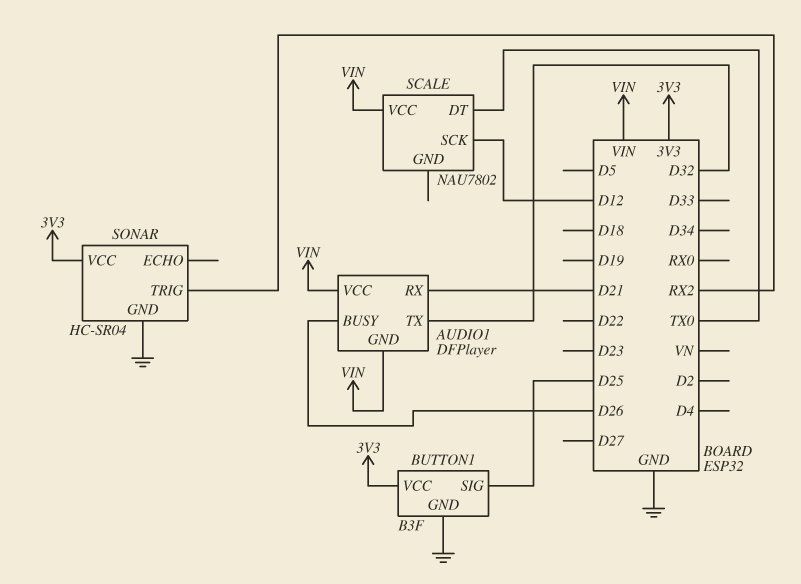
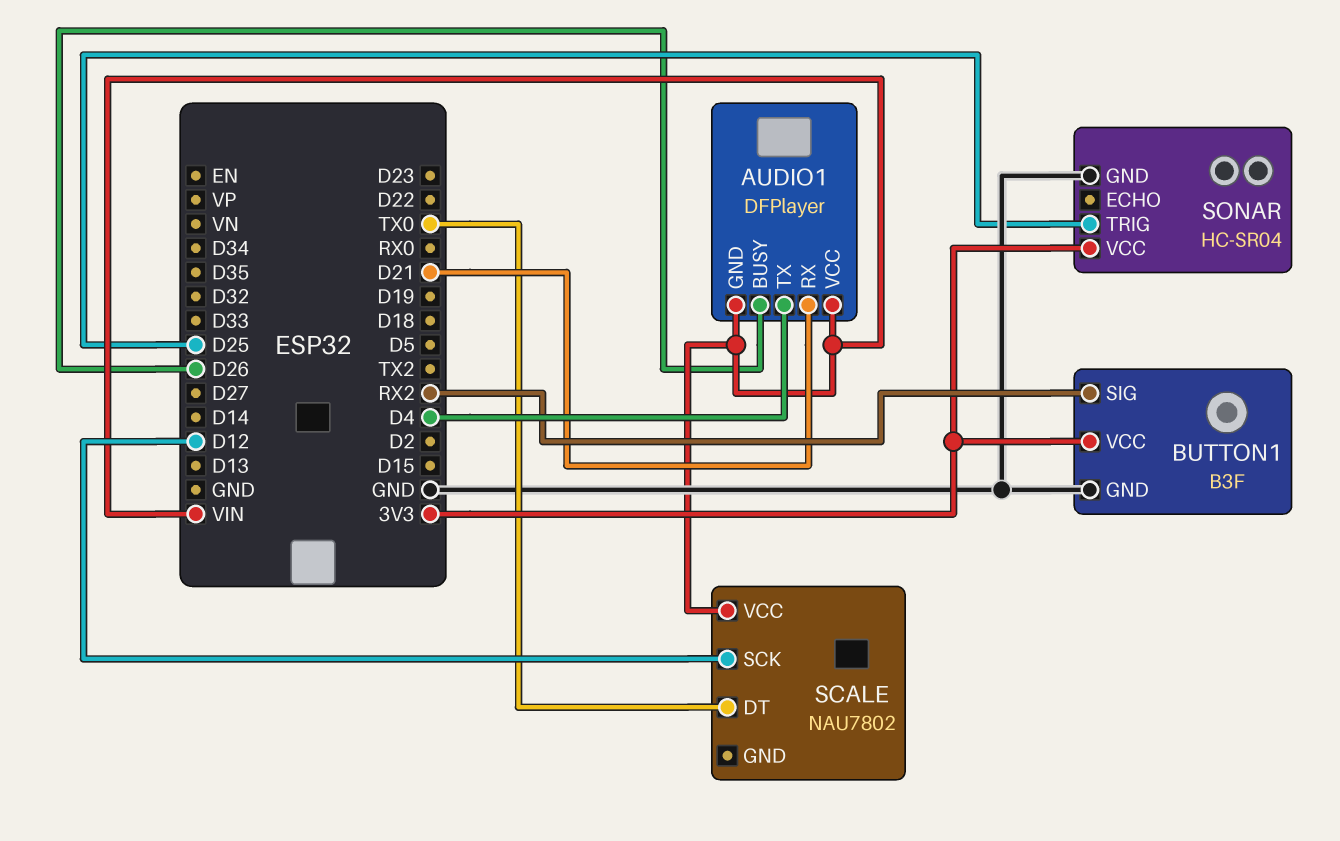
AUDIO1 pin TX: D32 -> D4
BUTTON1 pin SIG: D25 -> RX2
SONAR pin TRIG: RX2 -> D25

